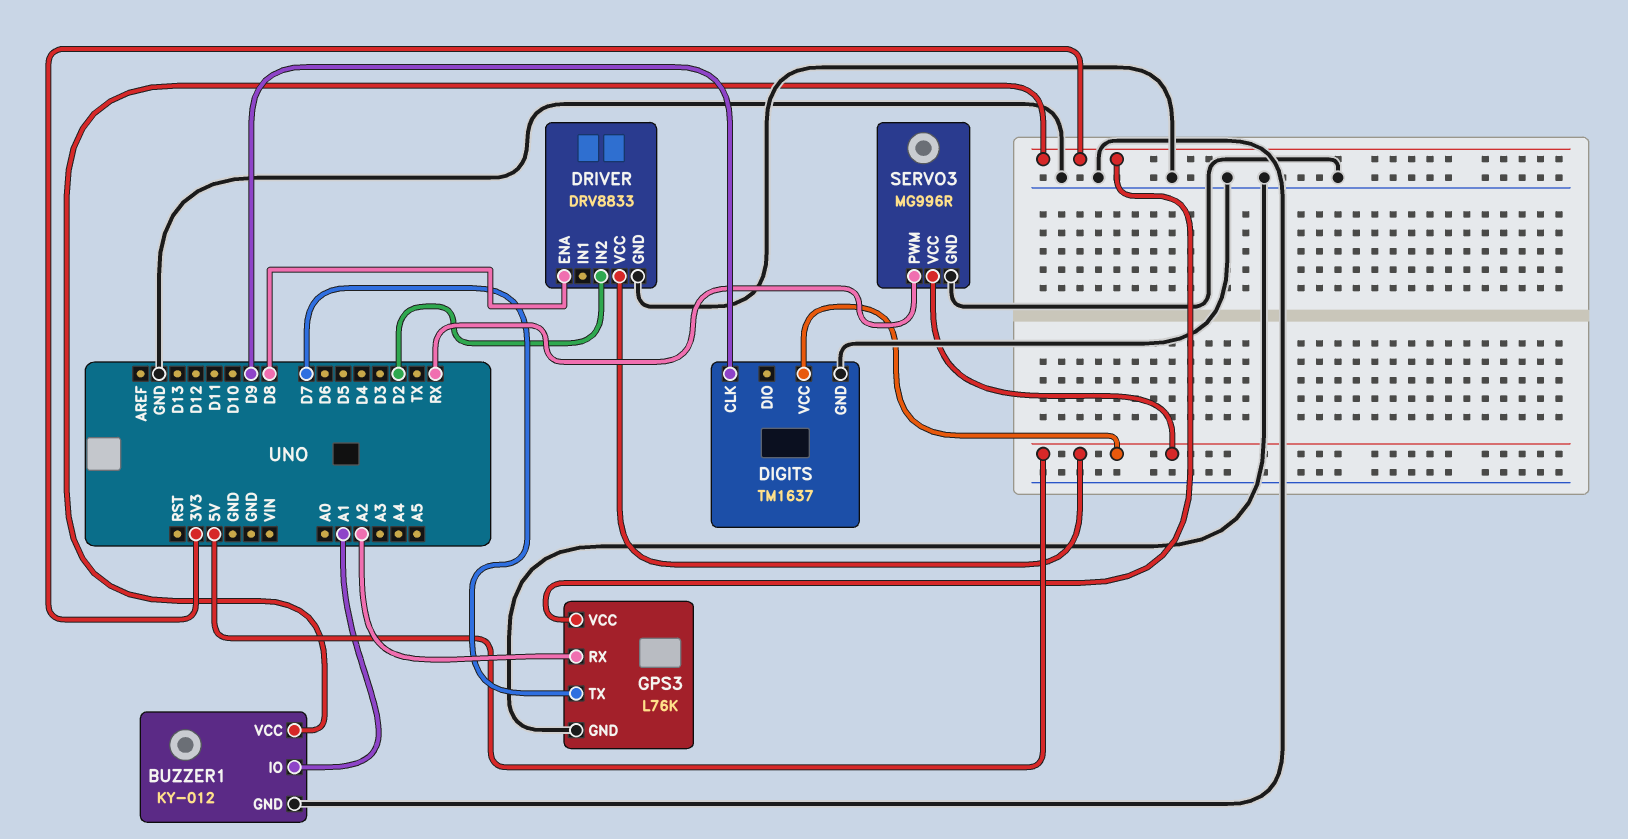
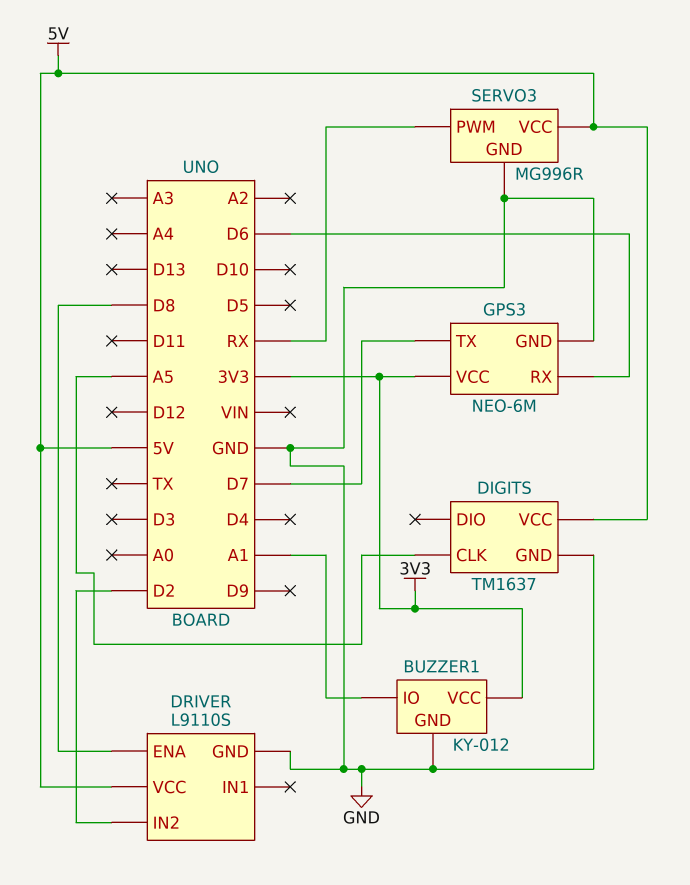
DIGITS pin CLK: D9 -> A5
DRIVER: DRV8833 -> L9110S
GPS3: L76K -> NEO-6M
GPS3 pin RX: A2 -> D6

